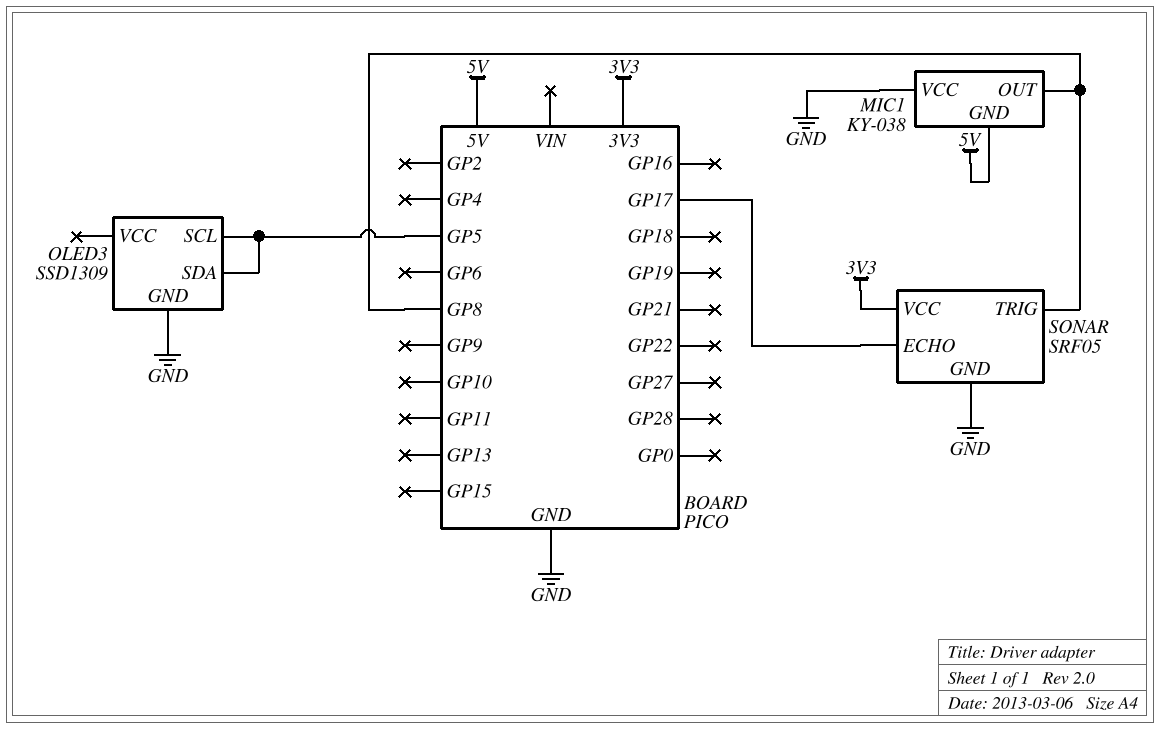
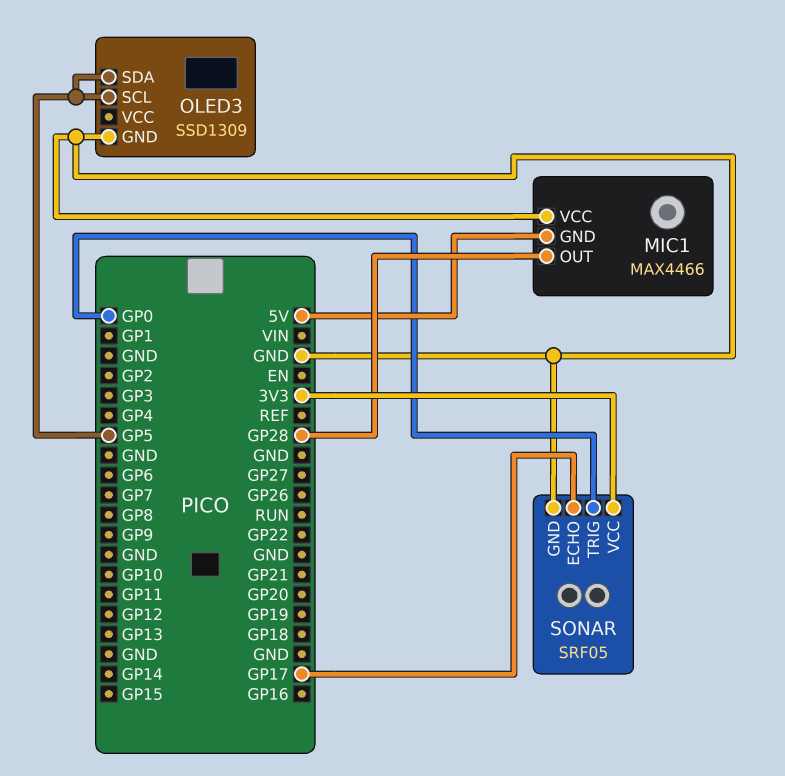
MIC1: KY-038 -> MAX4466
MIC1 pin OUT: GP8 -> GP28
SONAR pin TRIG: GP8 -> GP0

